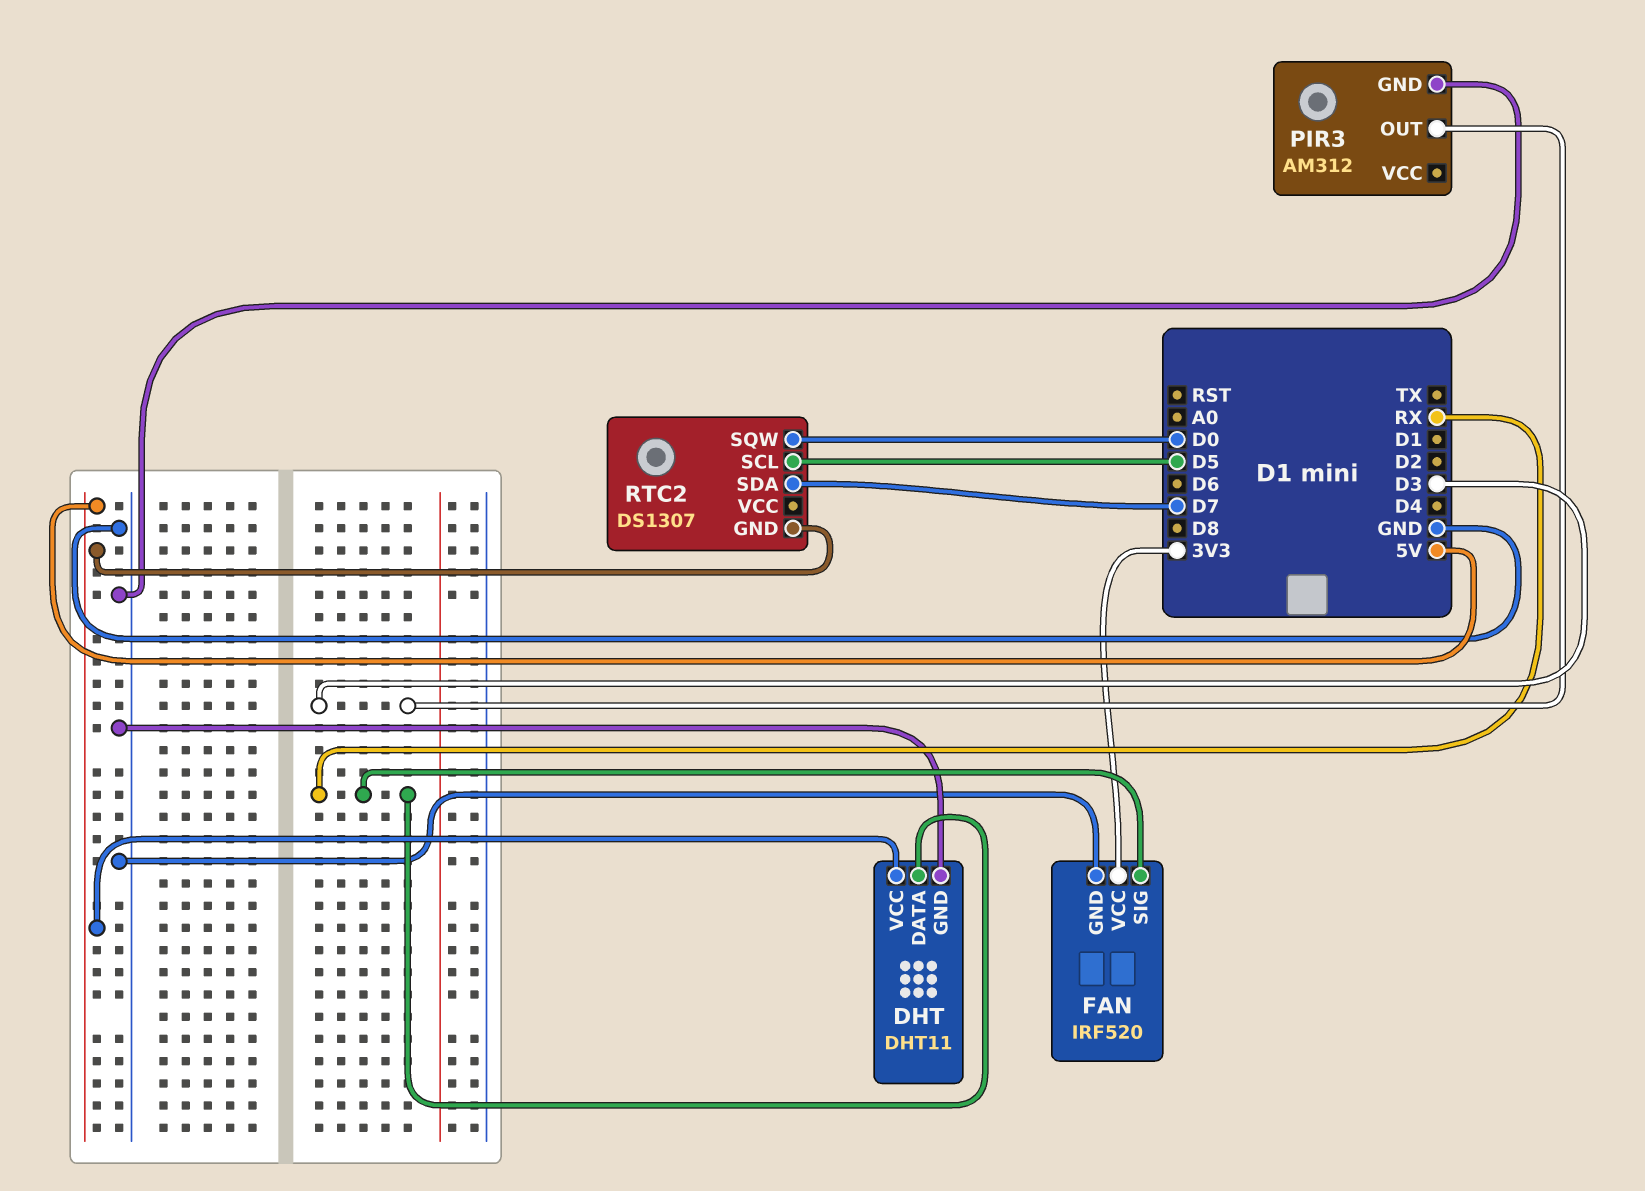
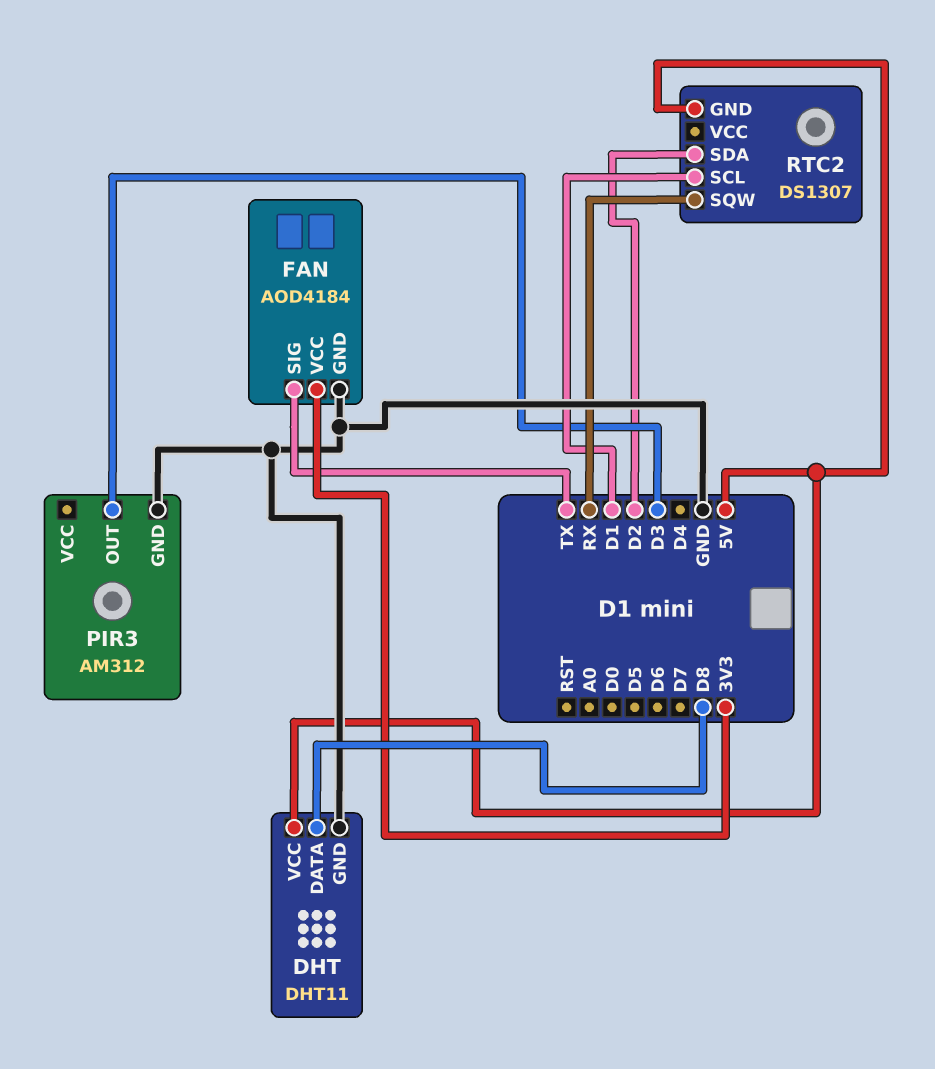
DHT pin DATA: RX -> D8
FAN: IRF520 -> AOD4184
FAN pin SIG: RX -> TX
RTC2 pin SCL: D5 -> D1
RTC2 pin SDA: D7 -> D2
RTC2 pin SQW: D0 -> RX

